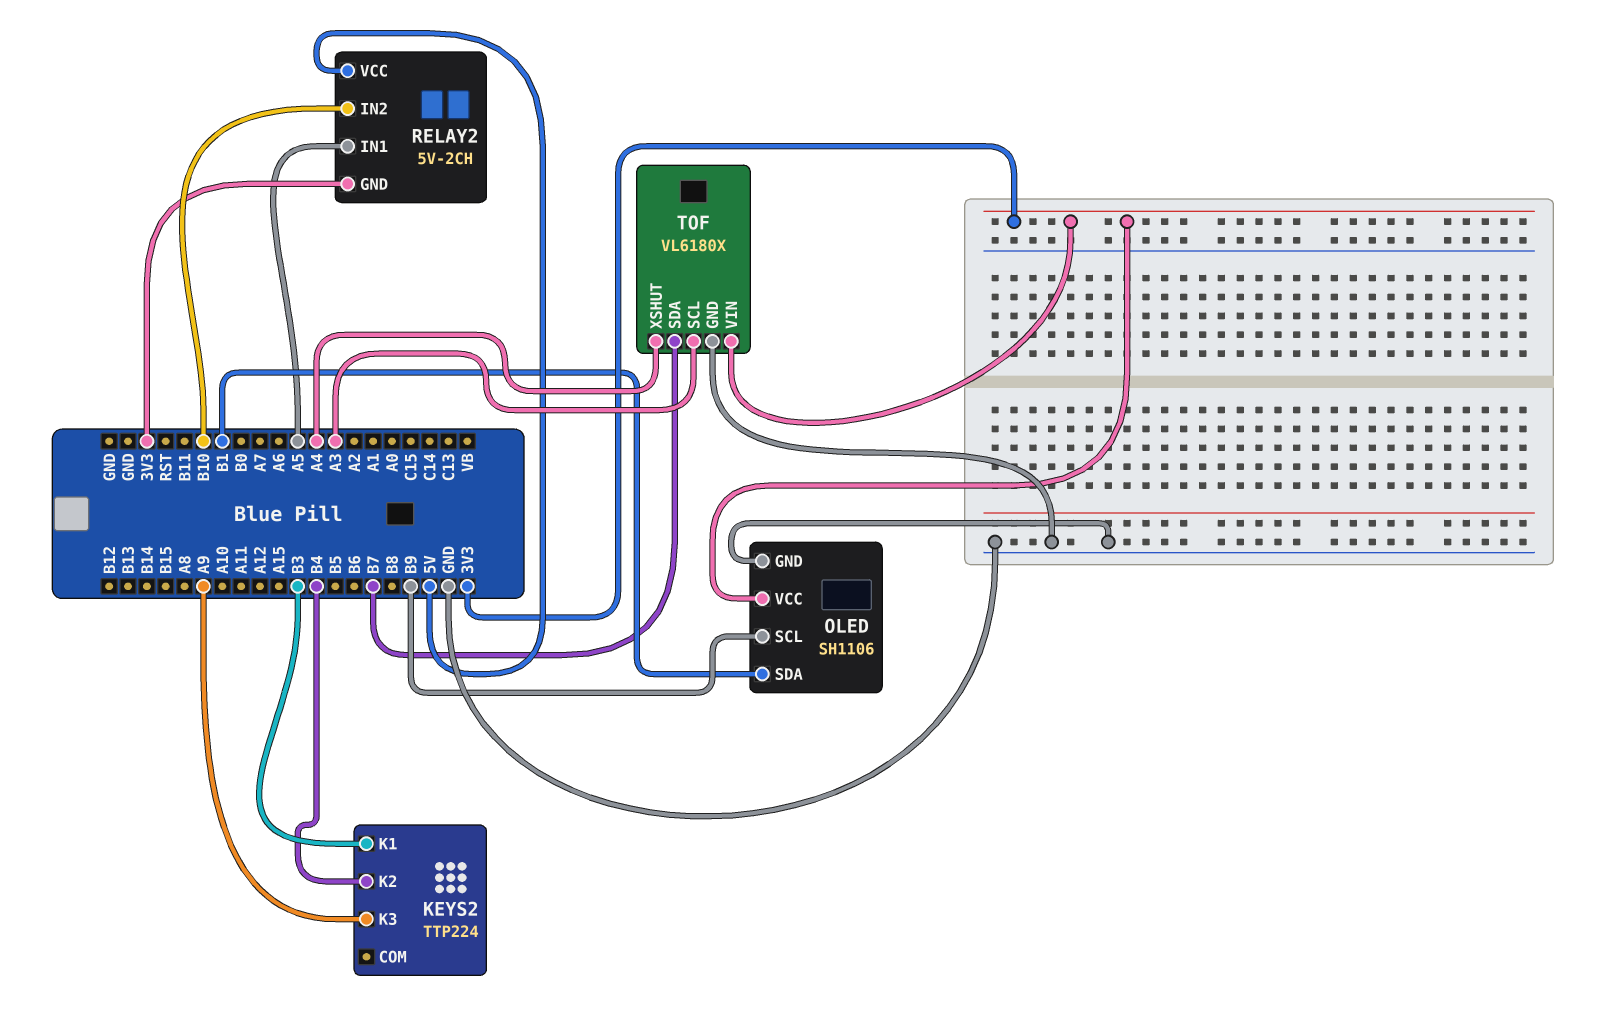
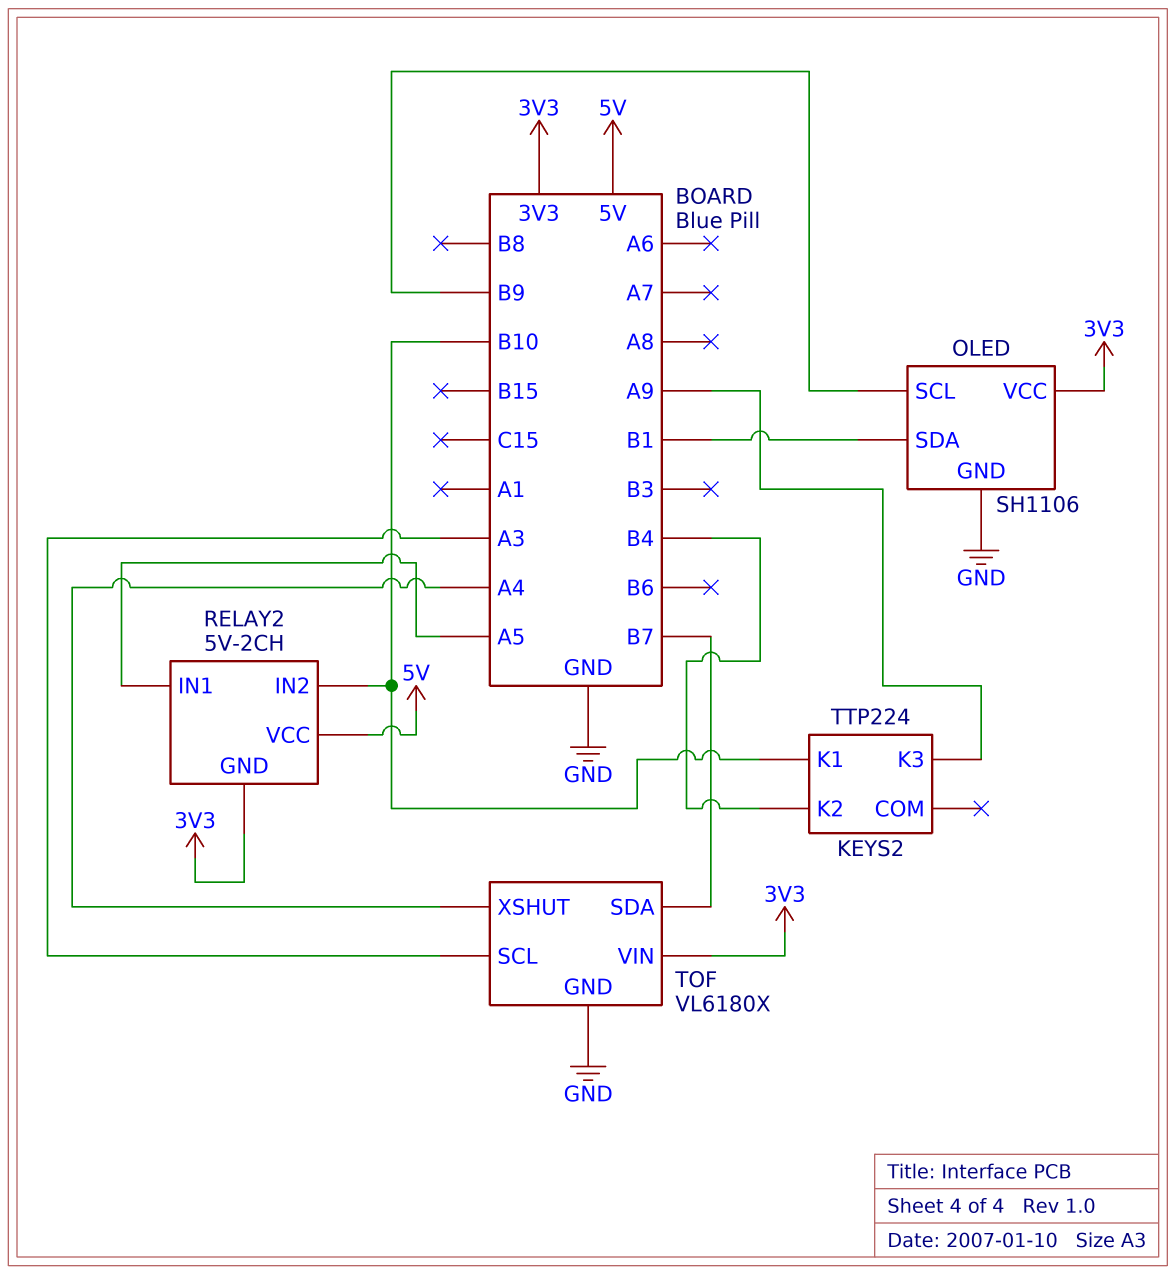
KEYS2 pin K1: B3 -> B10

